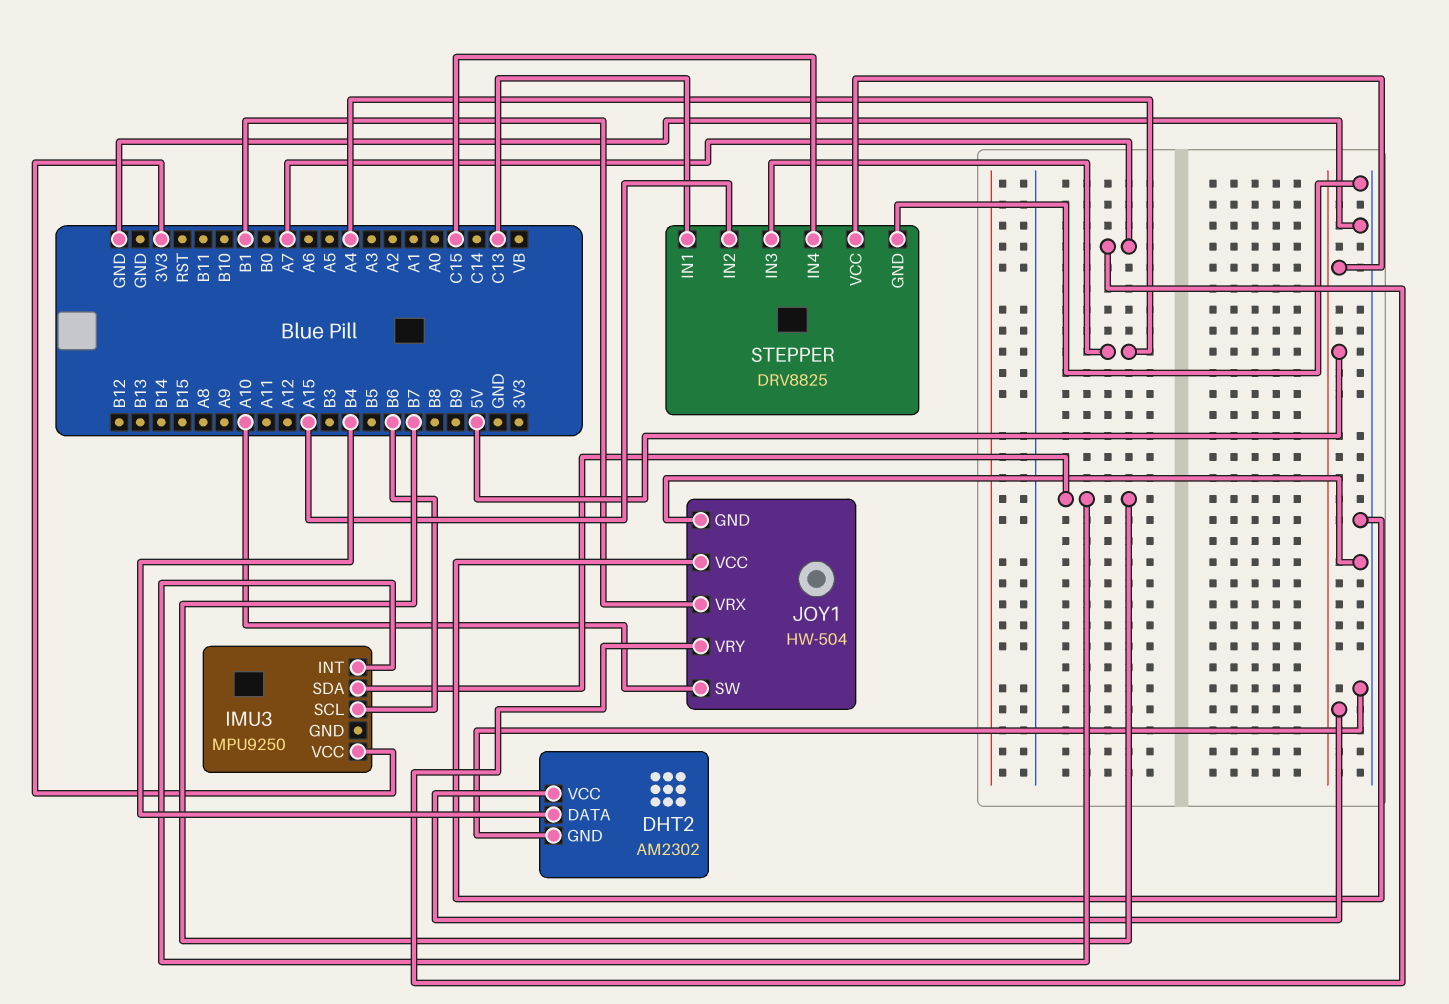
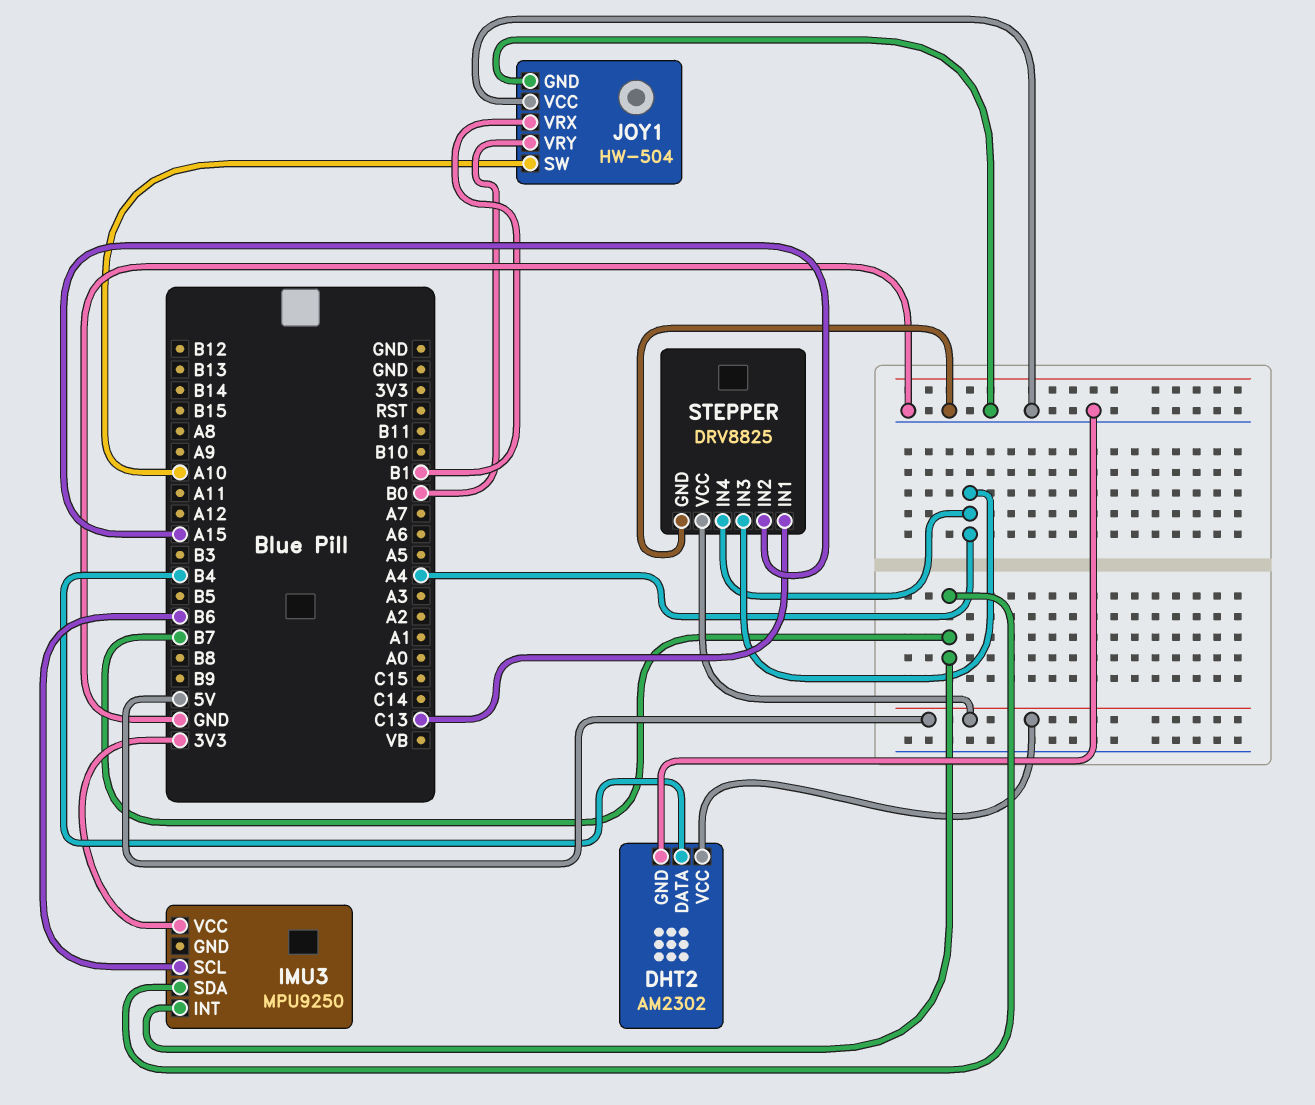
JOY1 pin VRY: A7 -> B0
STEPPER pin IN4: C15 -> A4

